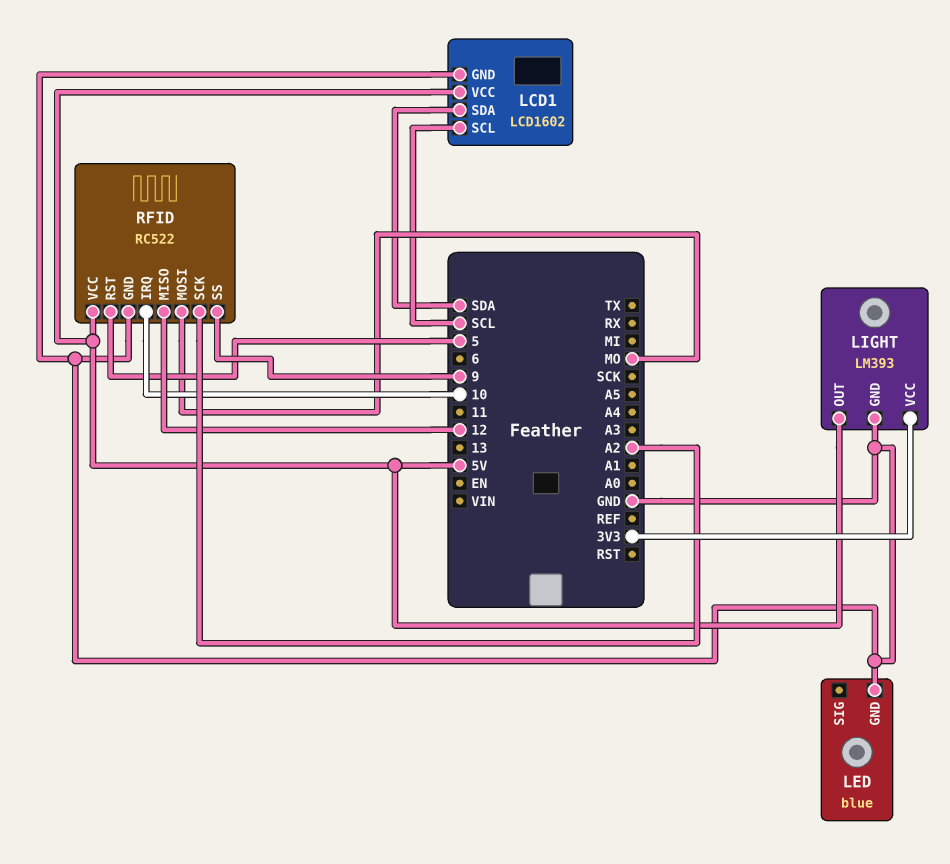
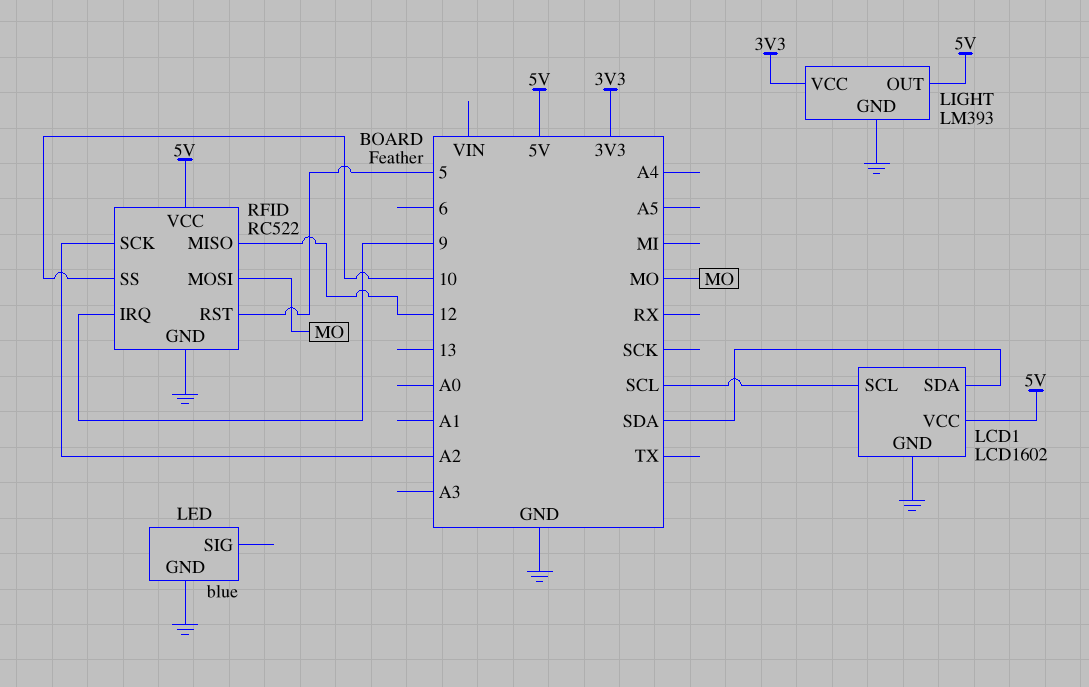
RFID pin IRQ: 10 -> 9
RFID pin SS: 9 -> 10

